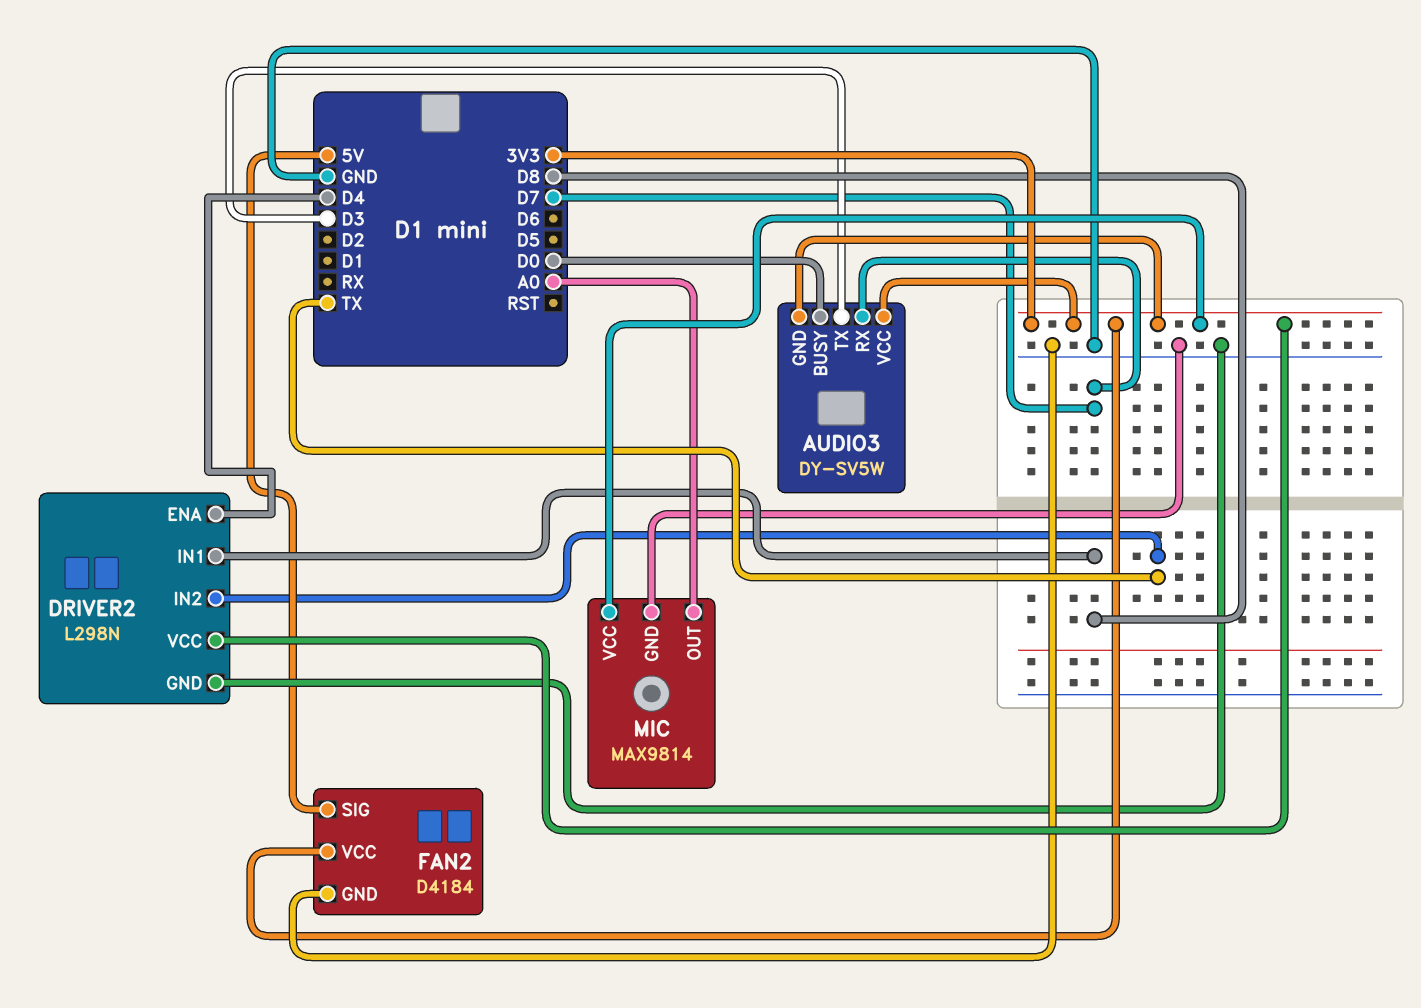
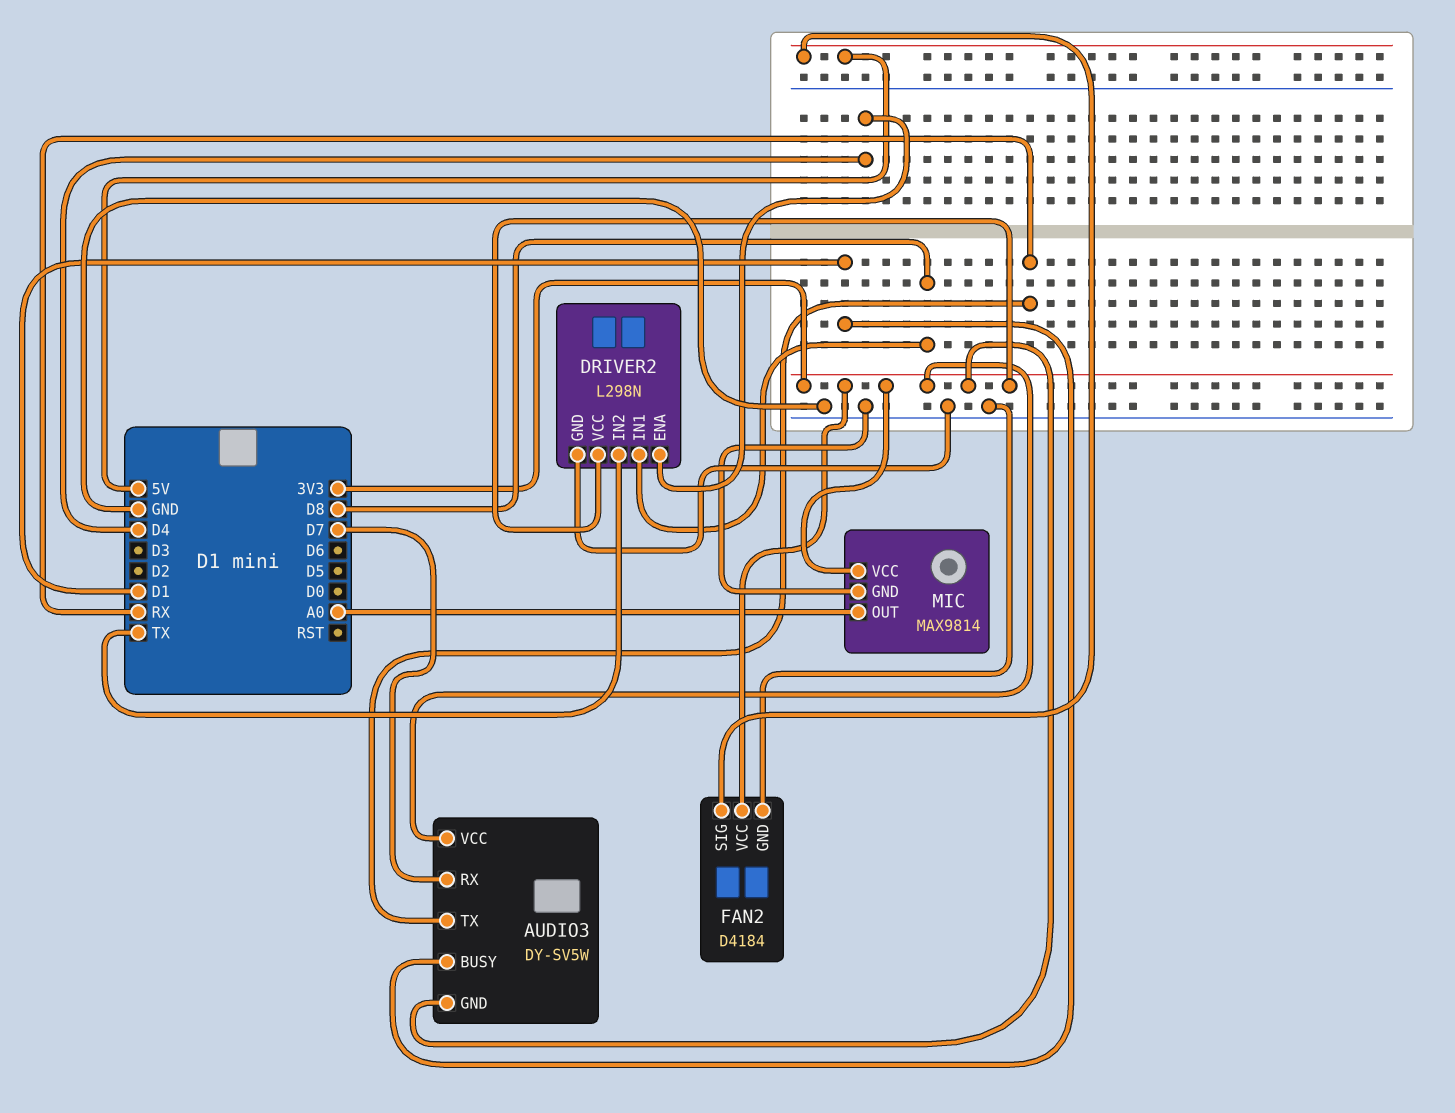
AUDIO3 pin BUSY: D0 -> D1
AUDIO3 pin TX: D3 -> RX

